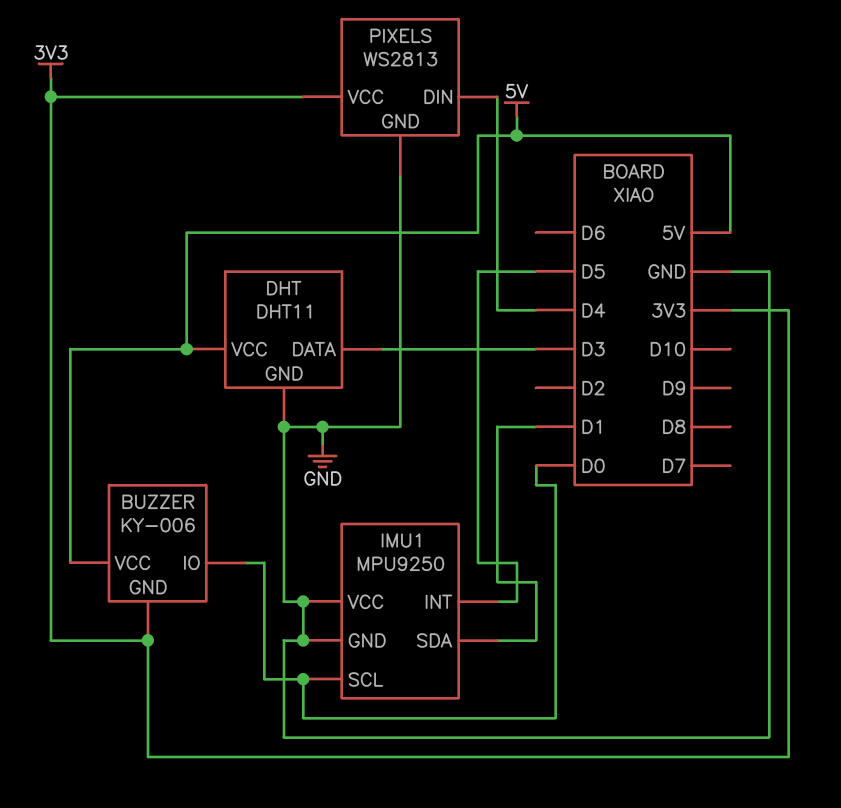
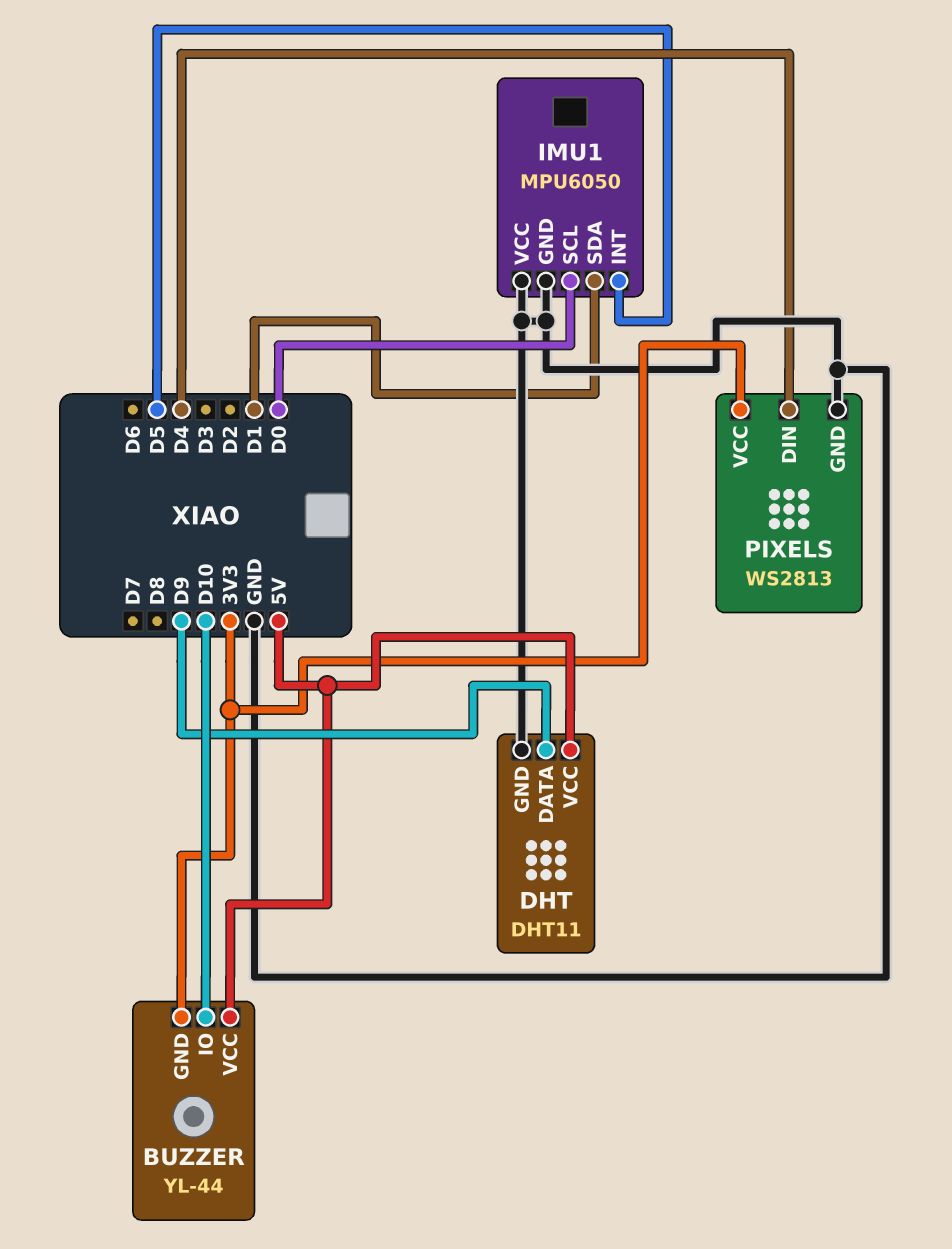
BUZZER: KY-006 -> YL-44
BUZZER pin IO: D0 -> D10
DHT pin DATA: D3 -> D9
IMU1: MPU9250 -> MPU6050

